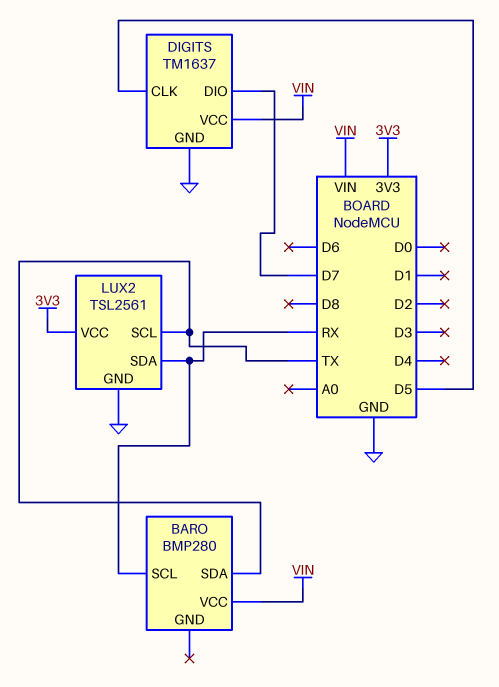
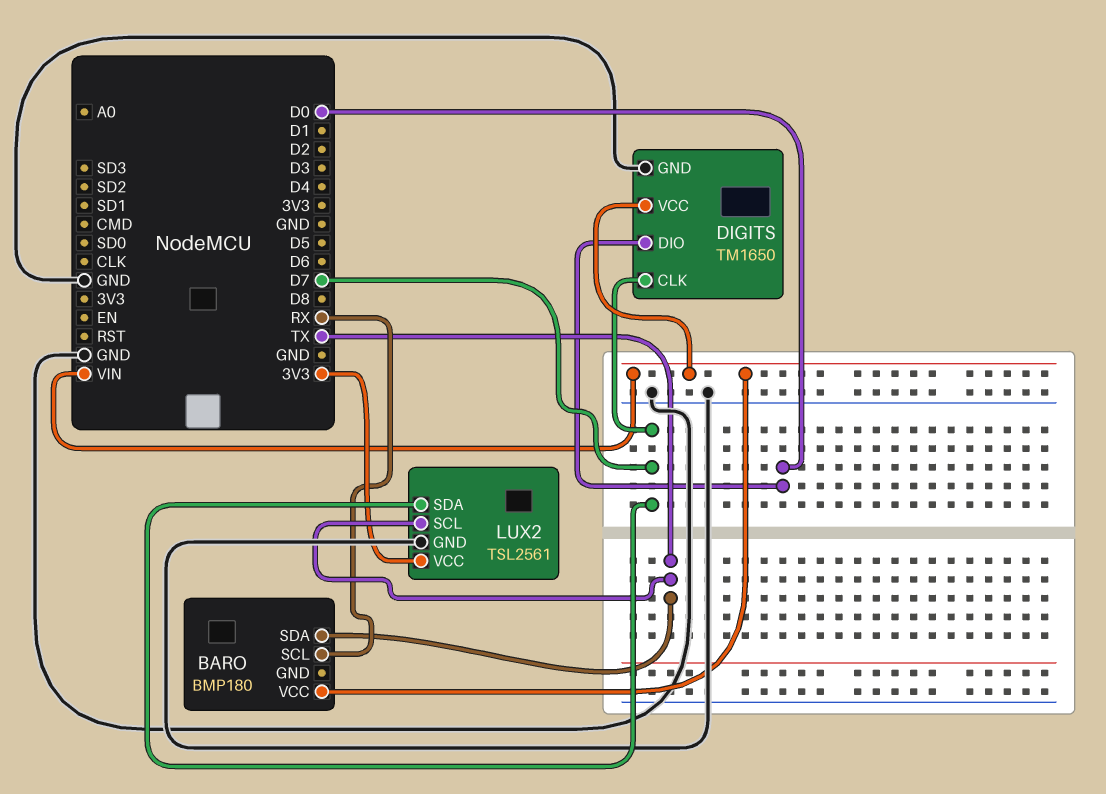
BARO: BMP280 -> BMP180
DIGITS: TM1637 -> TM1650
DIGITS pin CLK: D5 -> D7
DIGITS pin DIO: D7 -> D0
LUX2 pin SDA: RX -> D7

